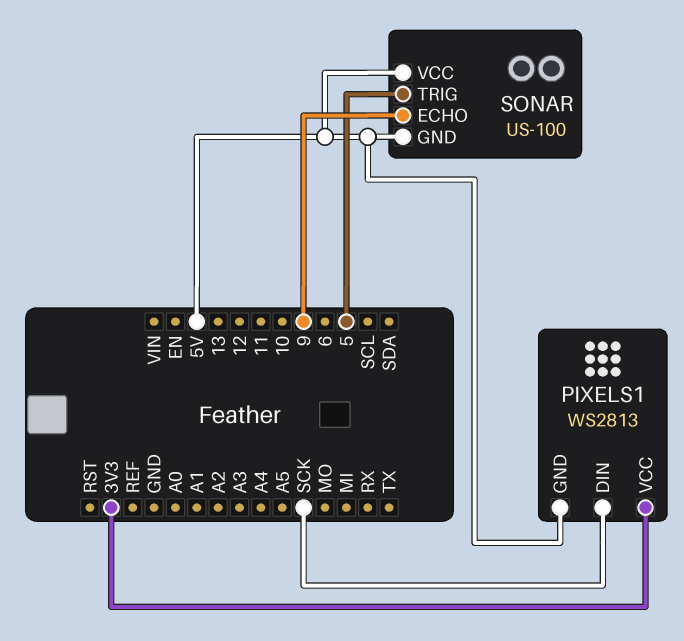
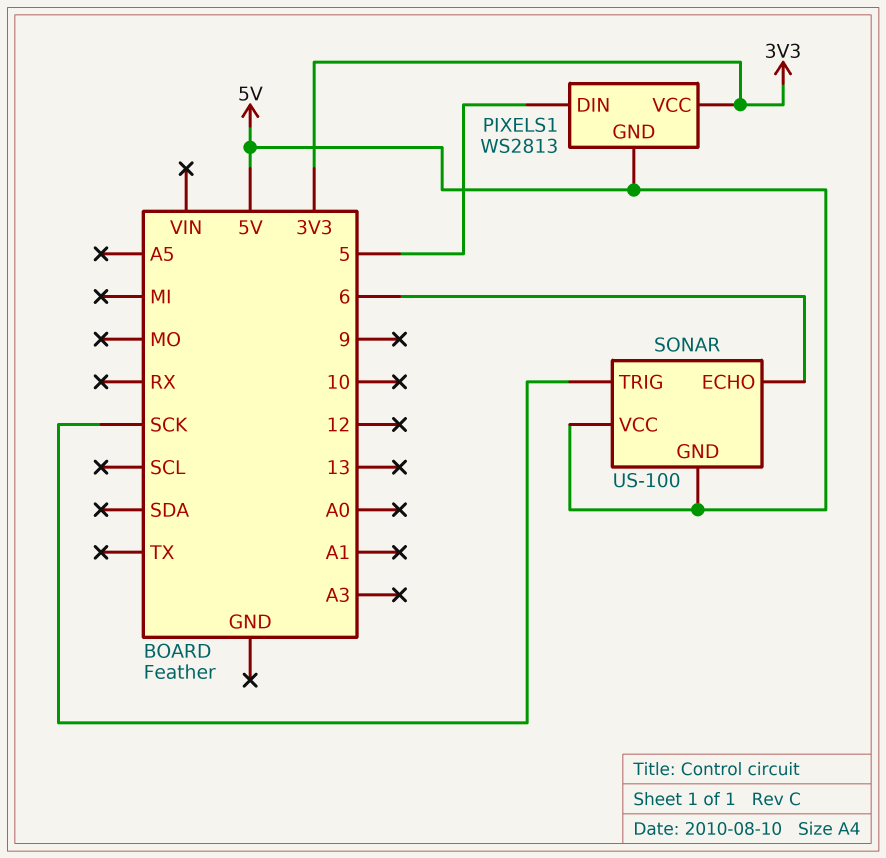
PIXELS1 pin DIN: SCK -> 5
SONAR pin ECHO: 9 -> 6
SONAR pin TRIG: 5 -> SCK

